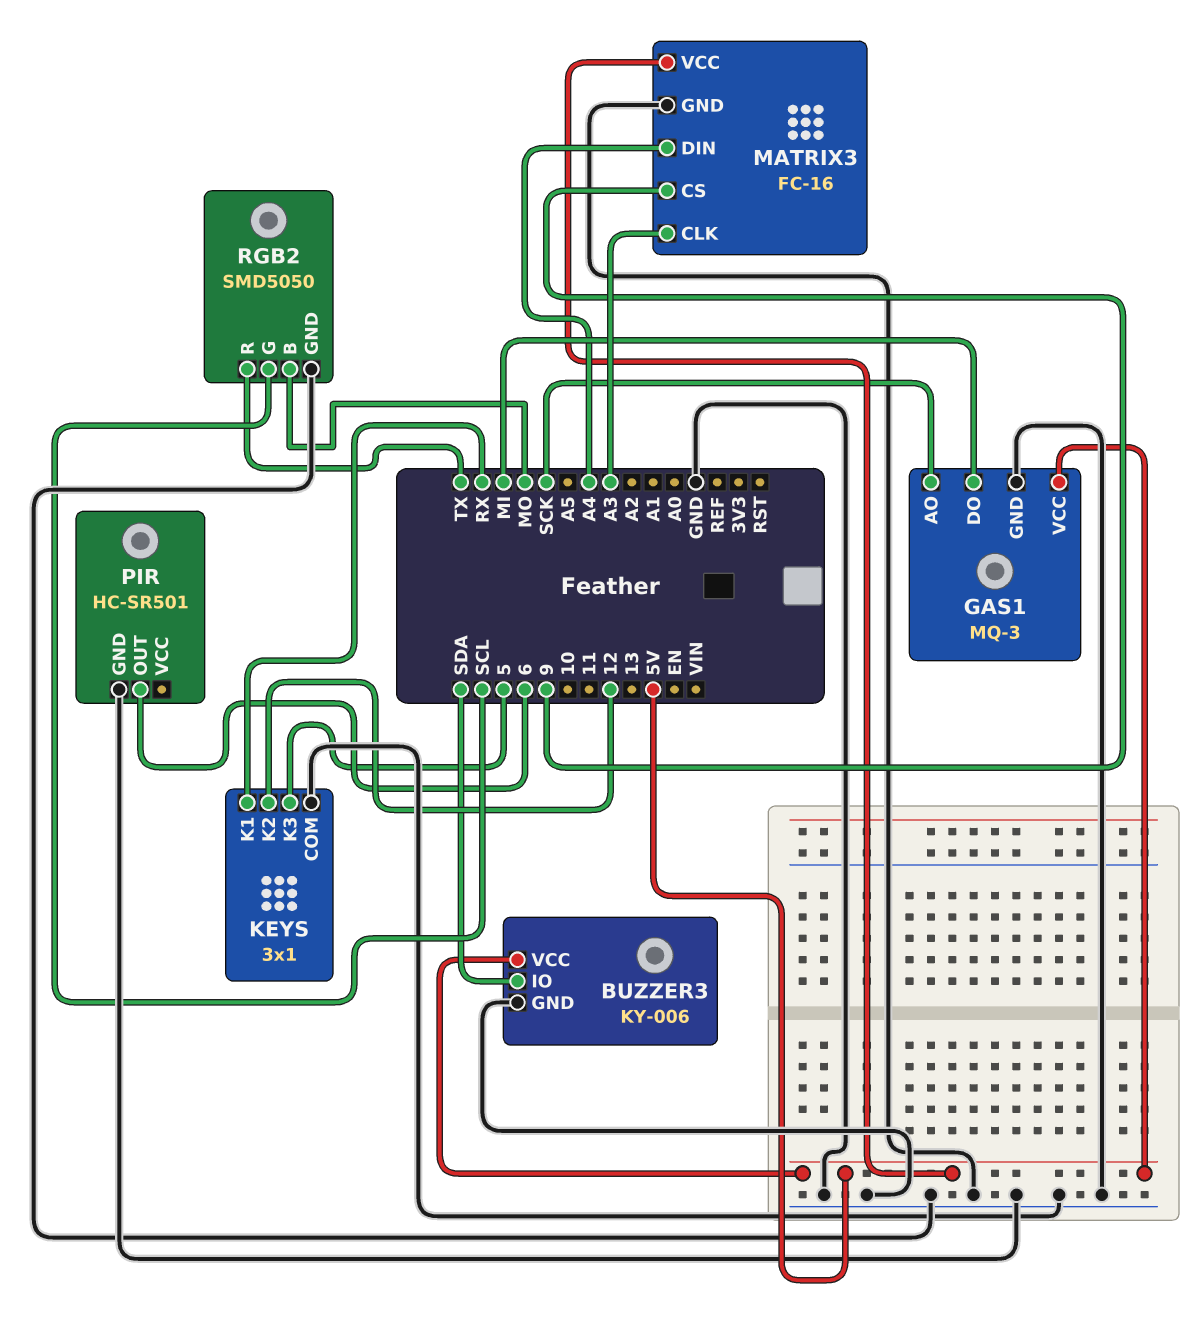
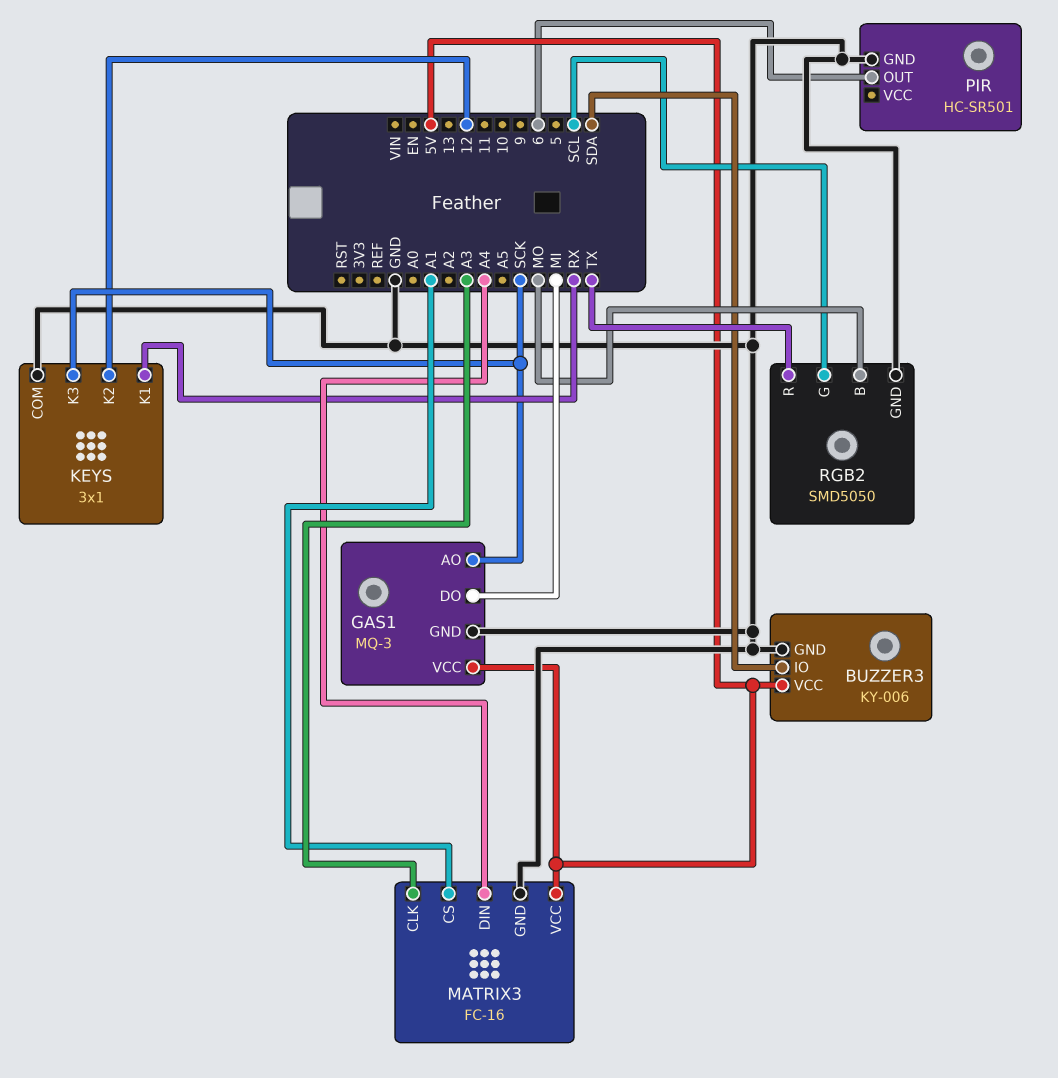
KEYS pin K3: 5 -> SCK
MATRIX3 pin CS: 9 -> A1

